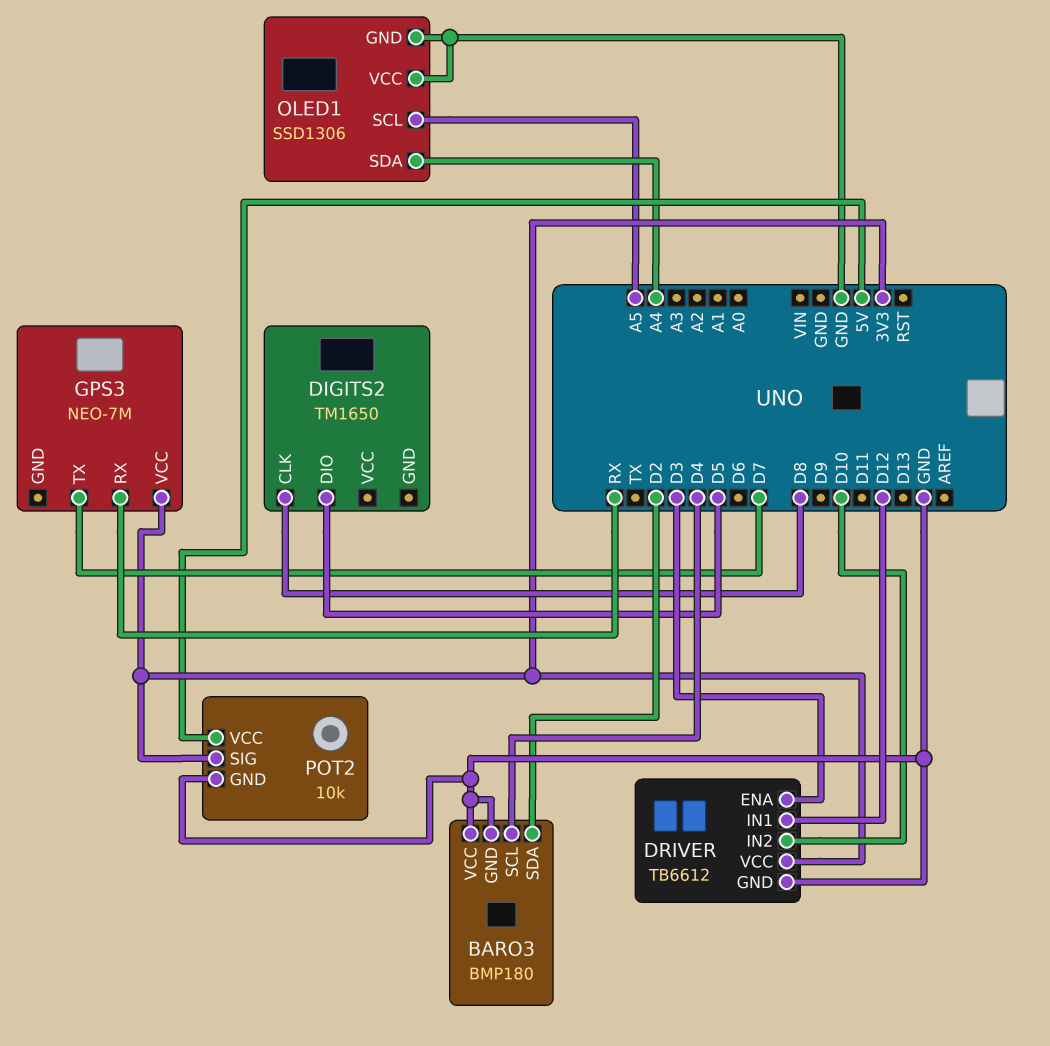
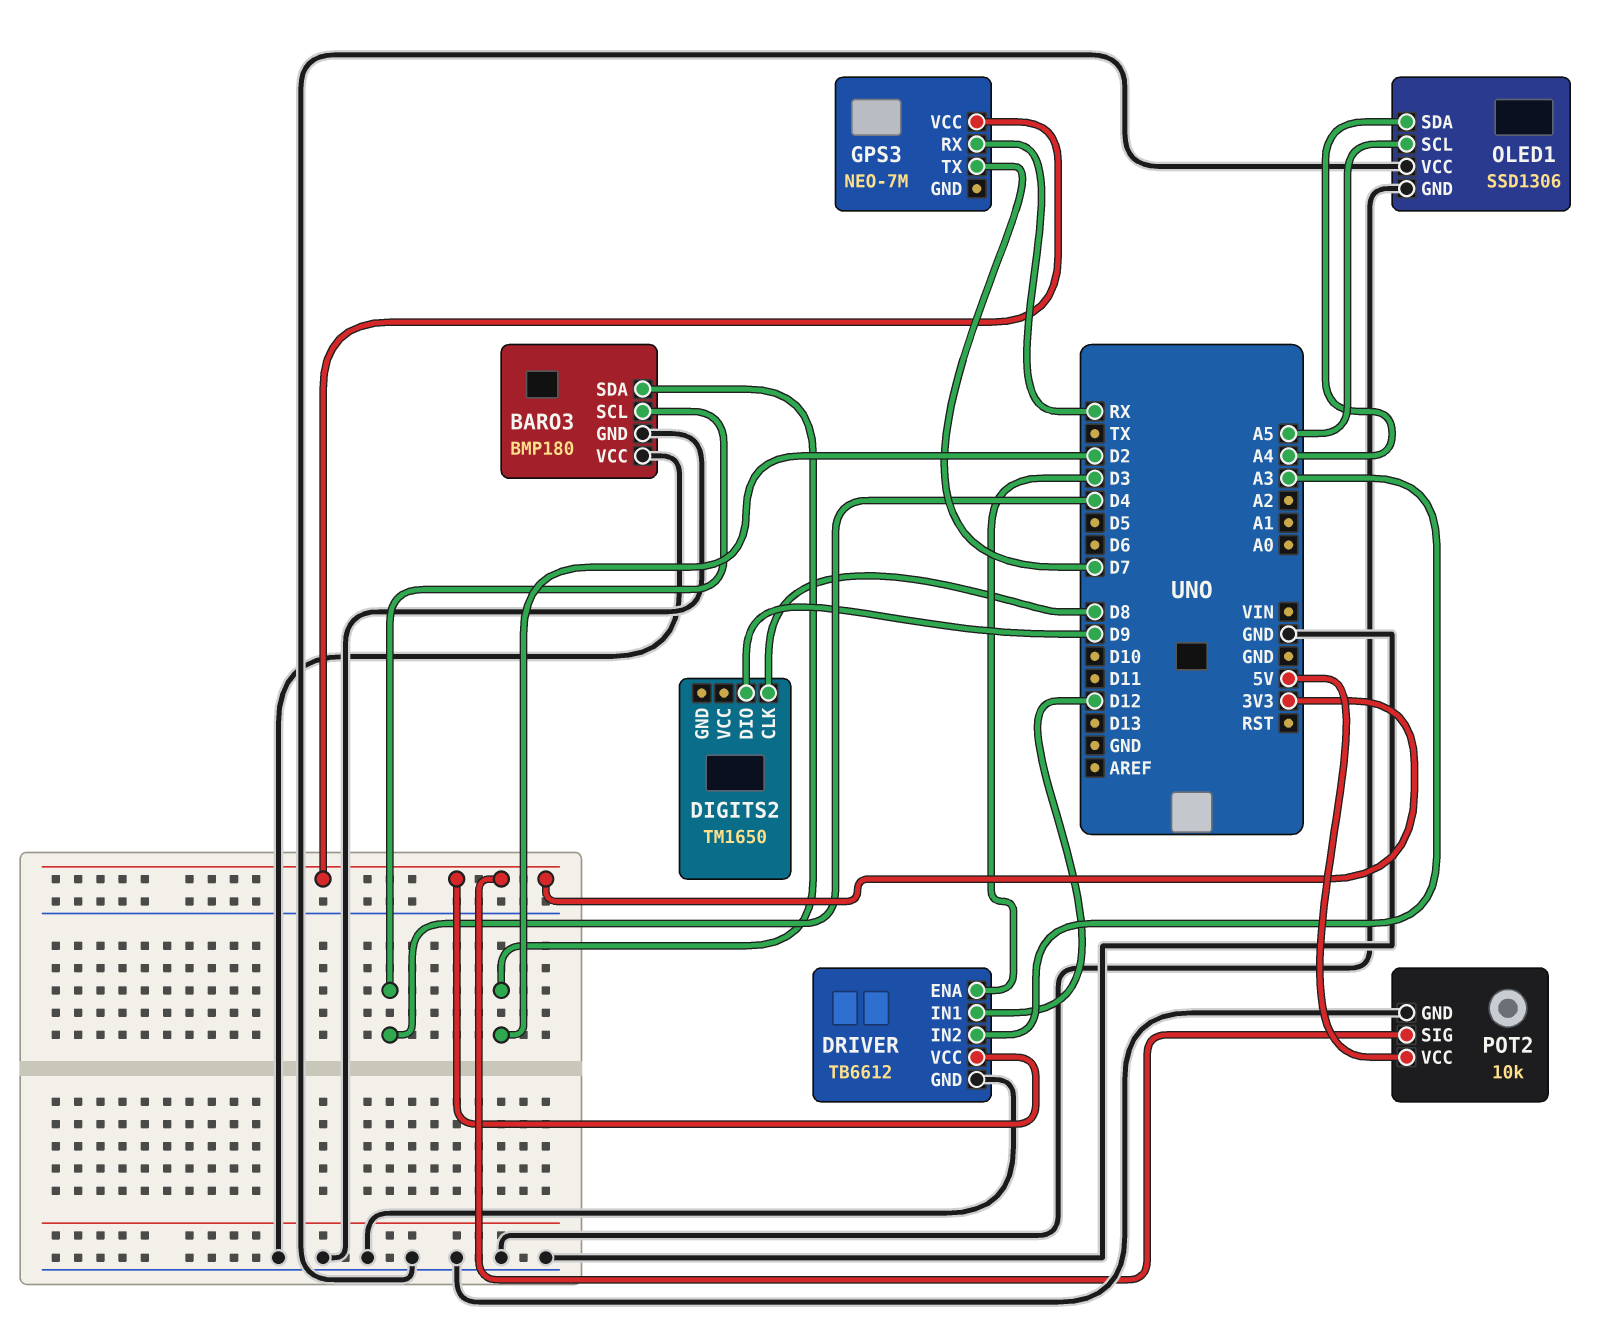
DIGITS2 pin DIO: D5 -> D9
DRIVER pin IN2: D10 -> A3

